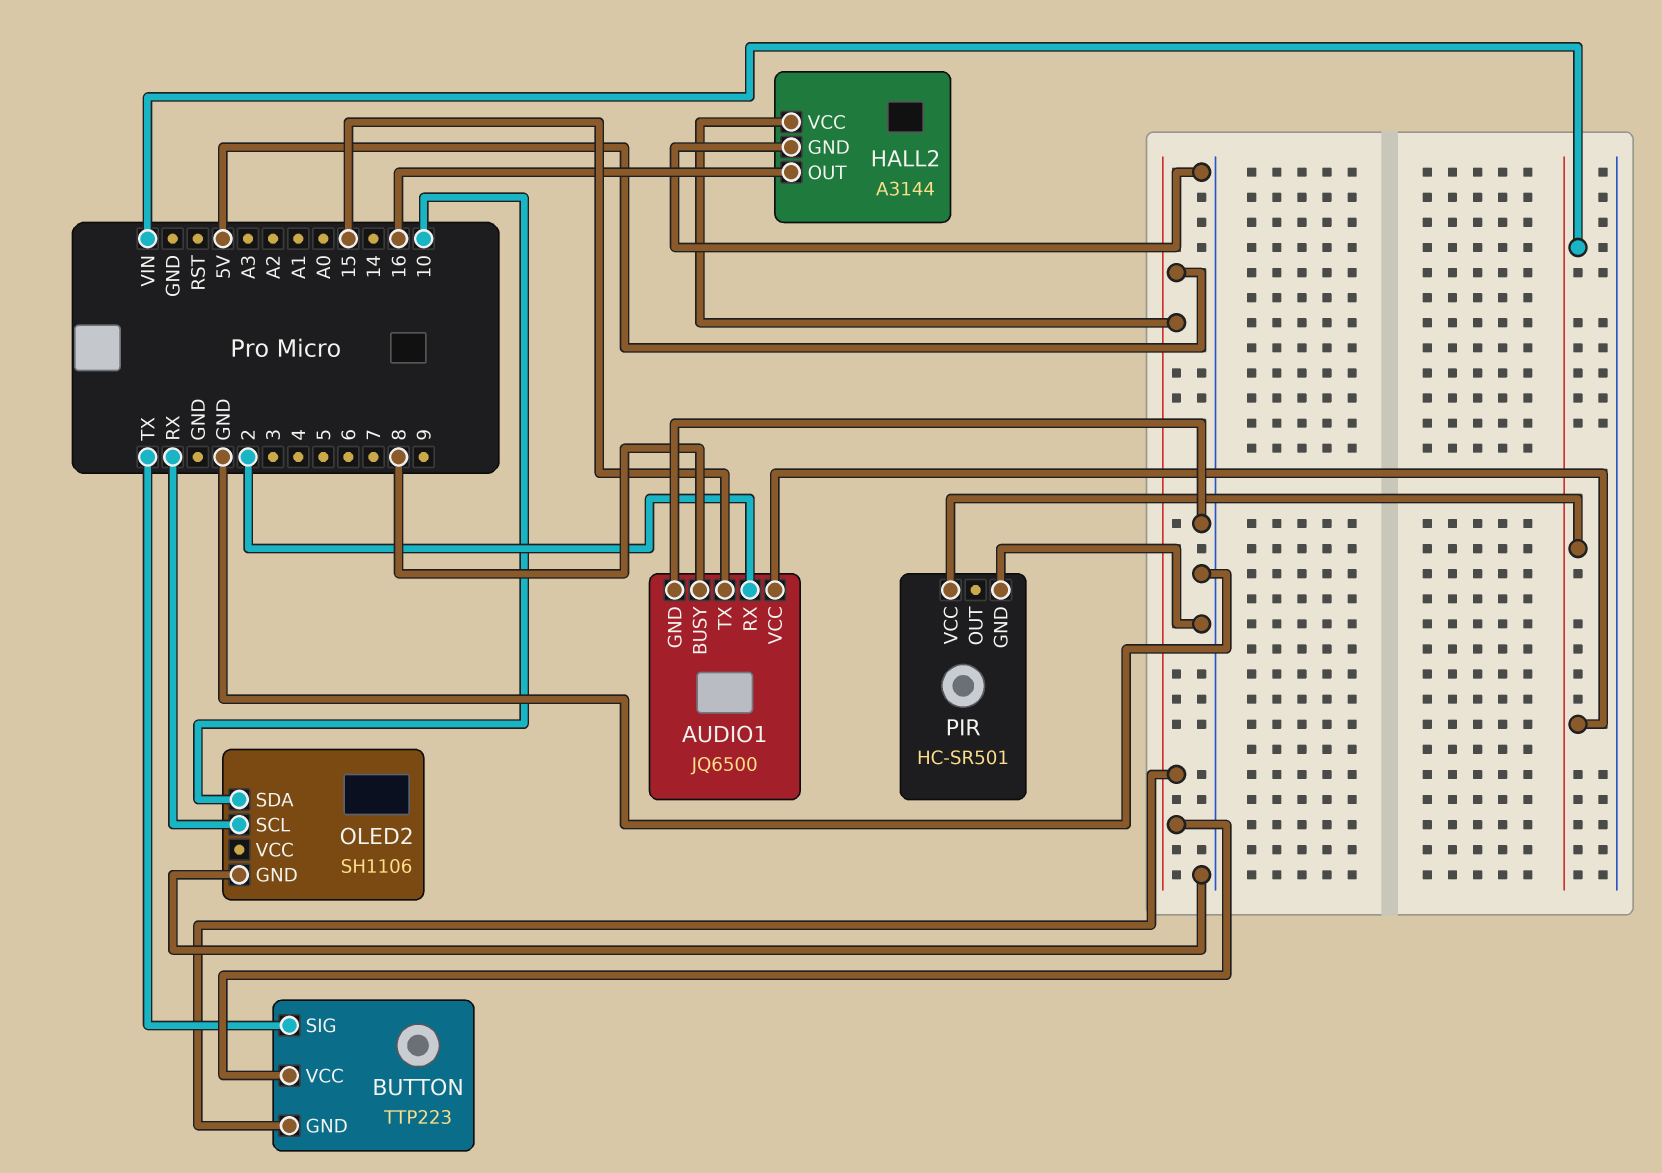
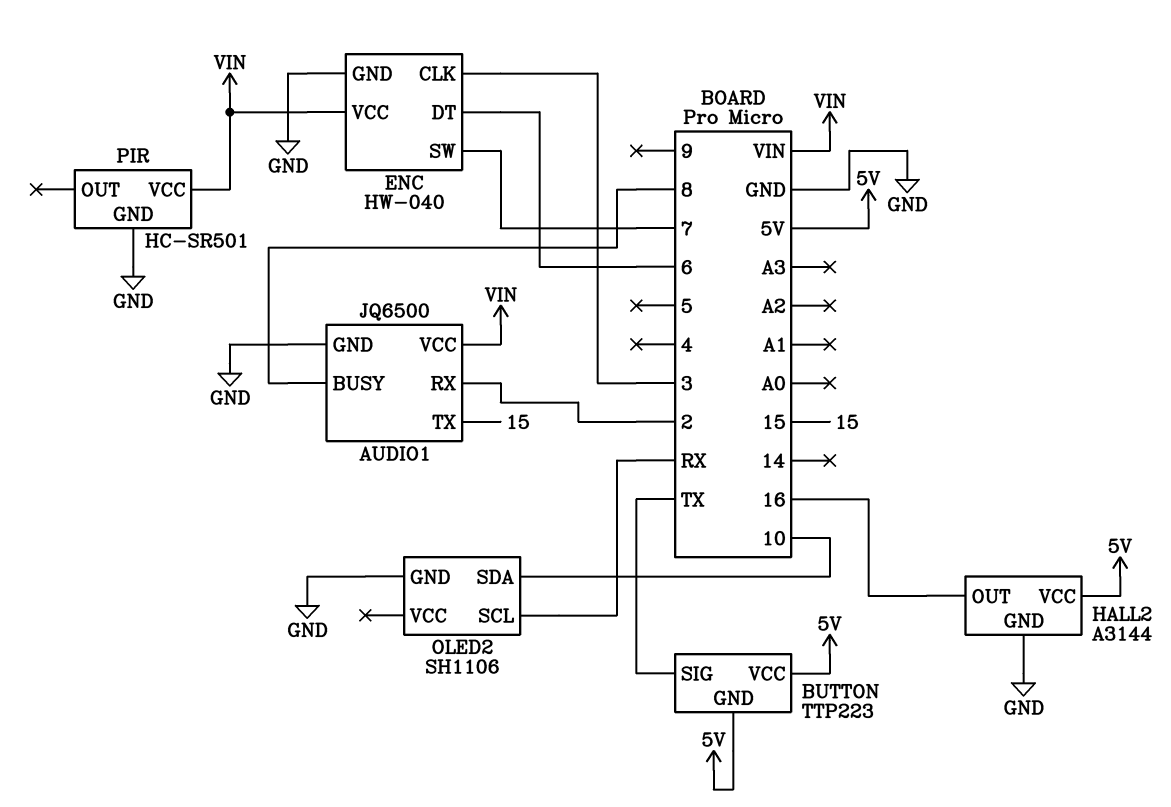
ENC: none -> HW-040
ENC pin CLK: none -> 3
ENC pin DT: none -> 6
ENC pin GND: none -> GND
ENC pin SW: none -> 7
ENC pin VCC: none -> VIN

